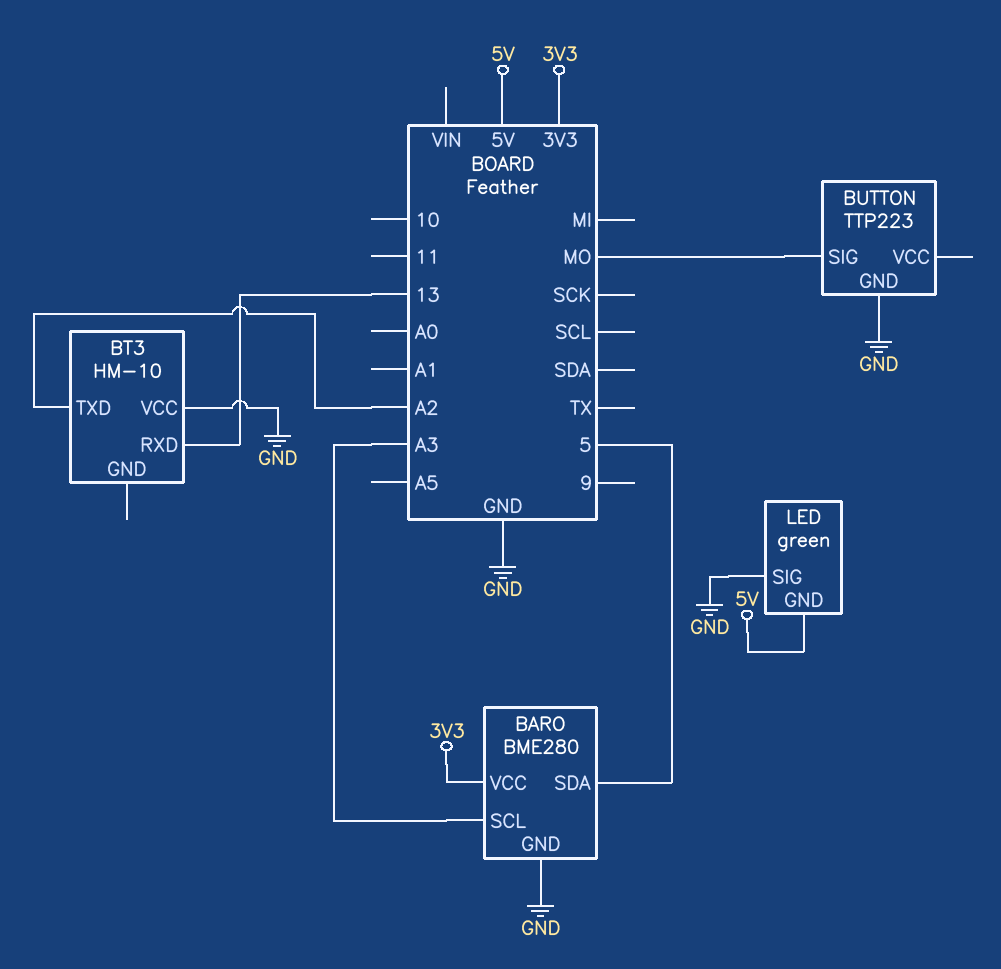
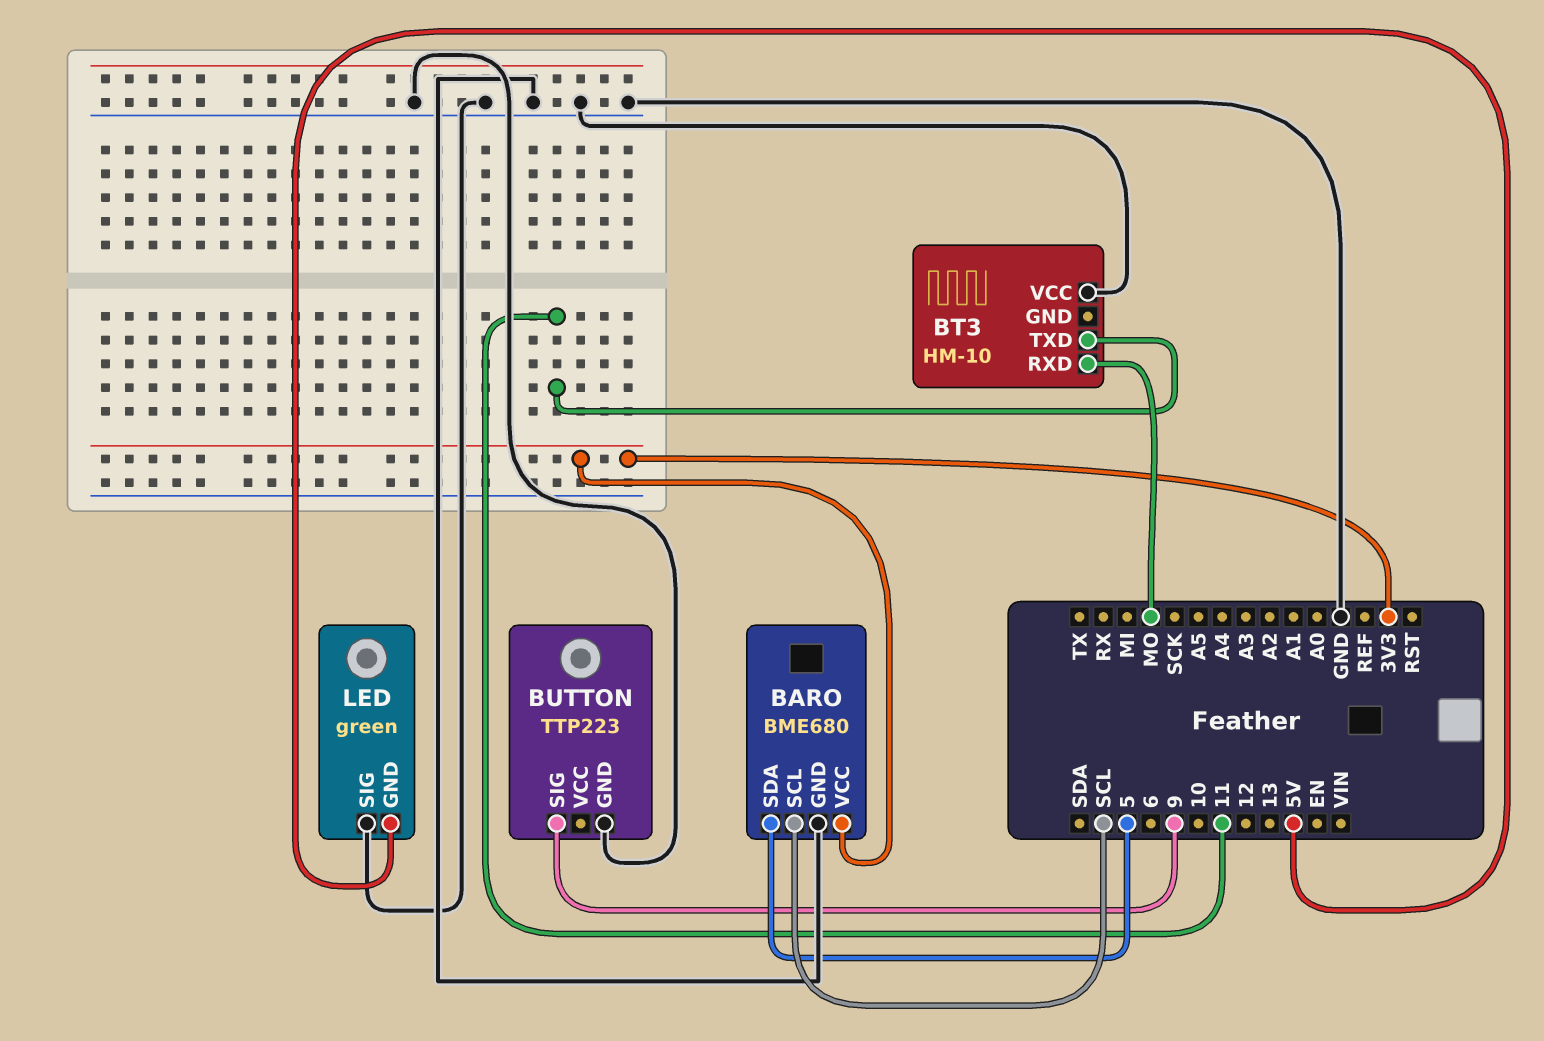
BARO: BME280 -> BME680
BARO pin SCL: A3 -> SCL
BT3 pin RXD: 13 -> MO
BT3 pin TXD: A2 -> 11
BUTTON pin SIG: MO -> 9

